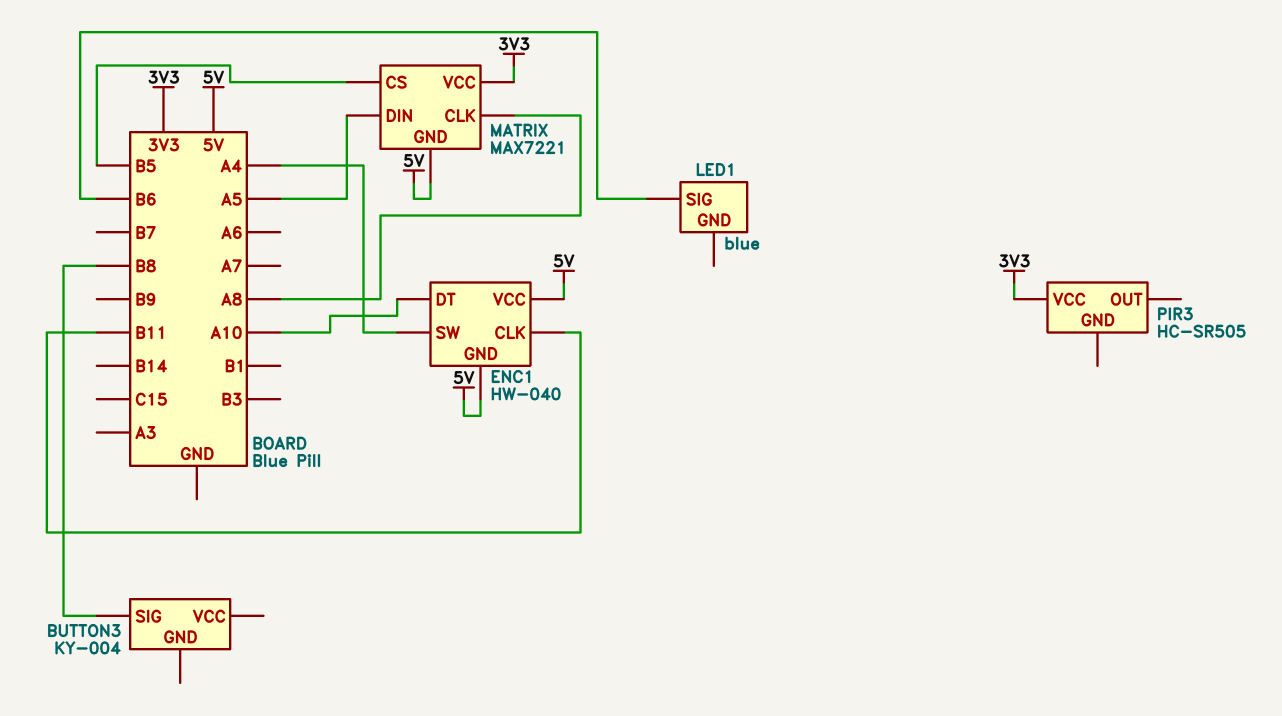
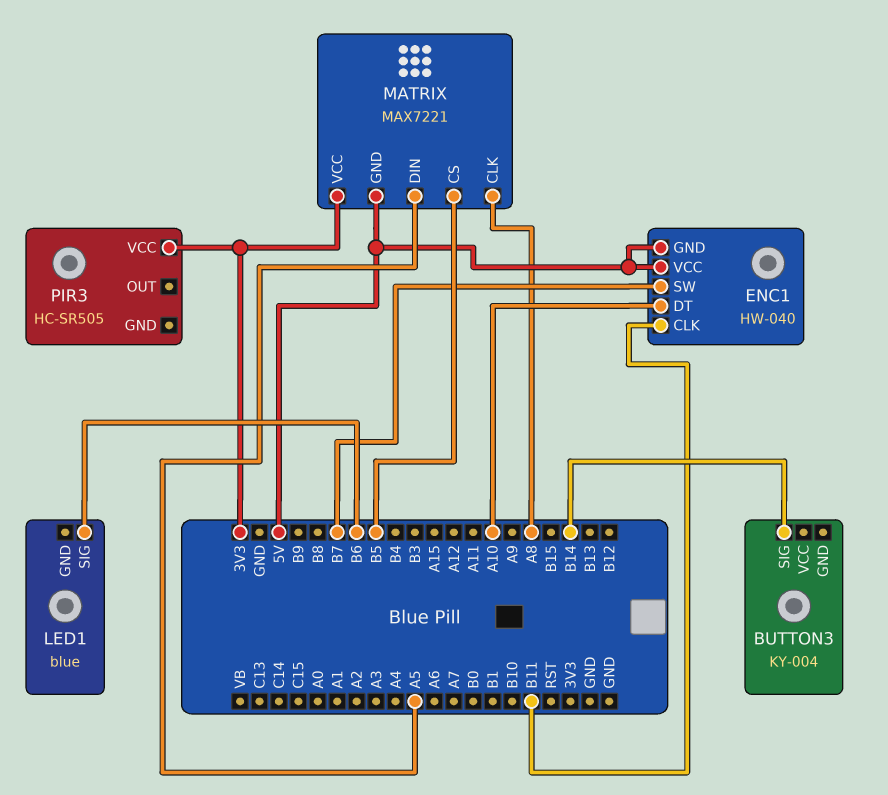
BUTTON3 pin SIG: B8 -> B14
ENC1 pin SW: A4 -> B7

